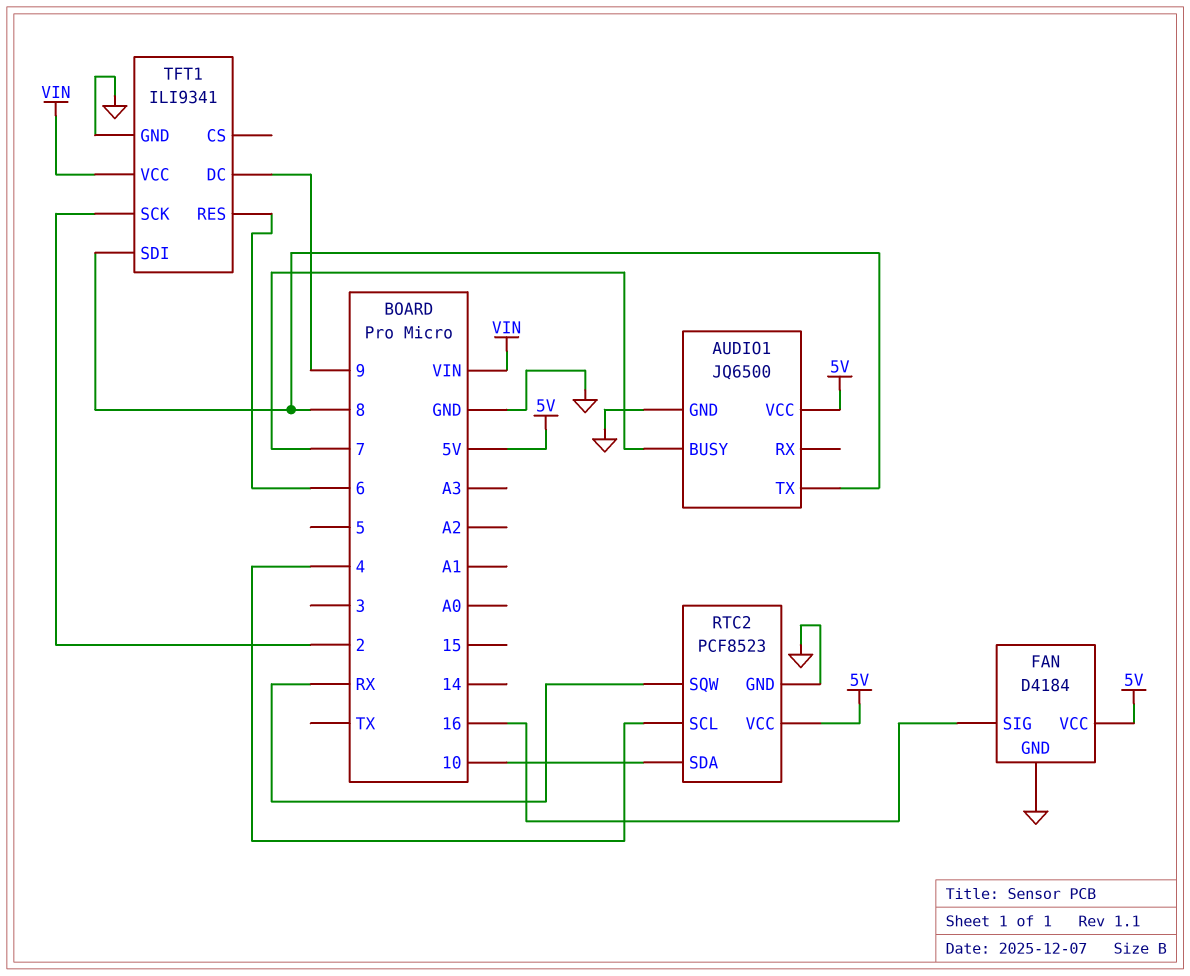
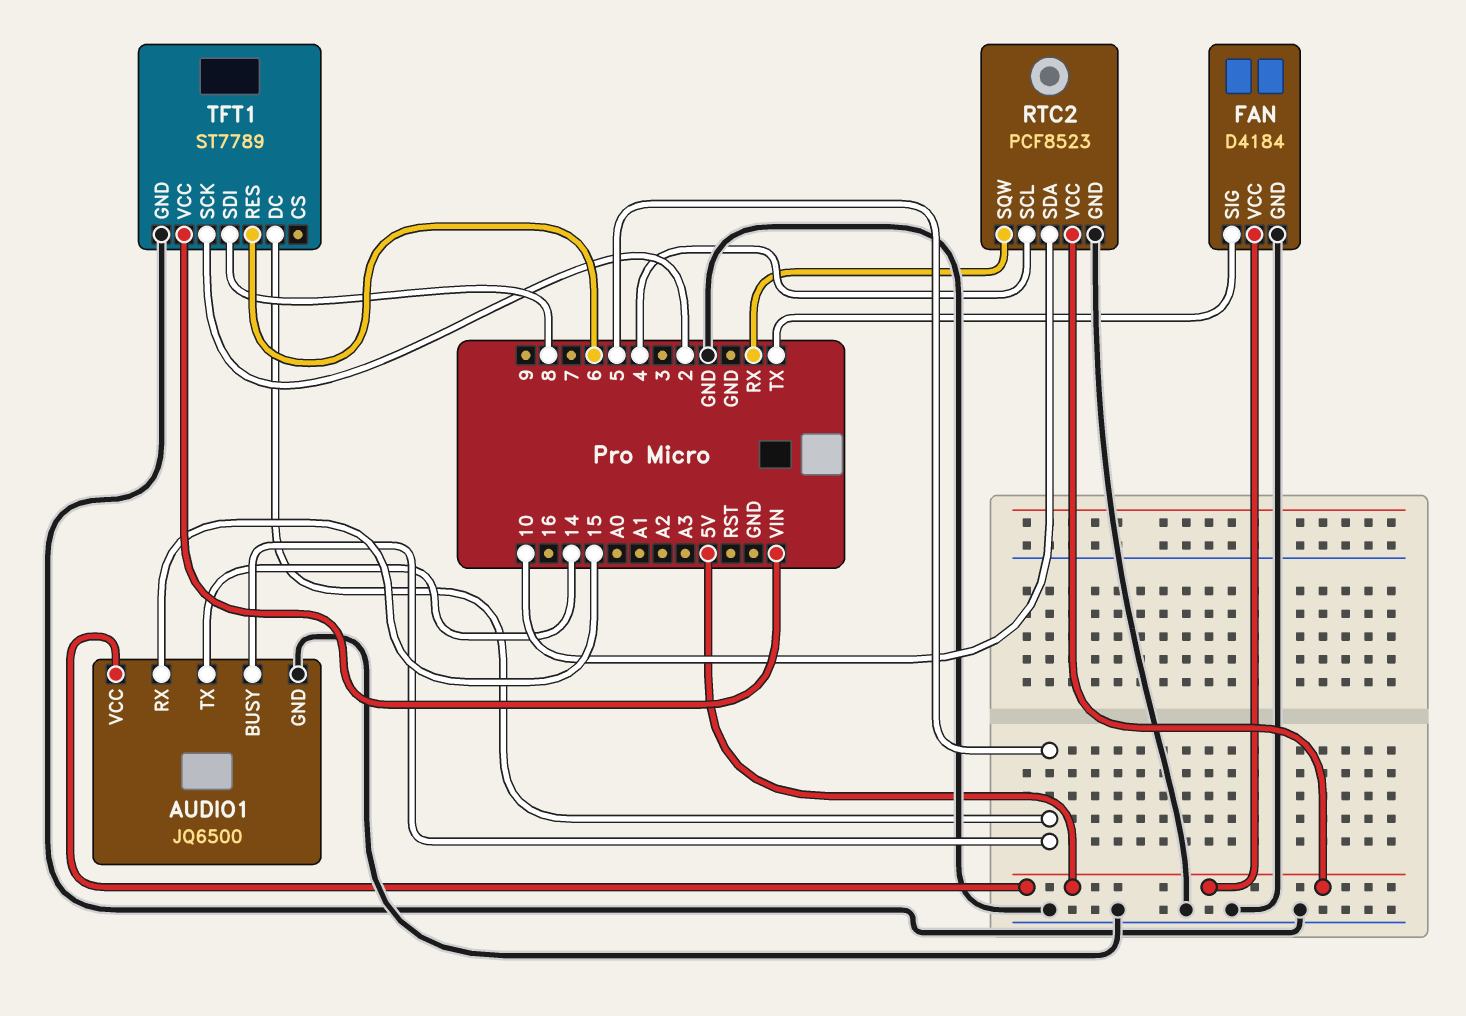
AUDIO1 pin BUSY: 7 -> 5
AUDIO1 pin RX: none -> 15
AUDIO1 pin TX: 8 -> 14
FAN pin SIG: 16 -> TX
TFT1: ILI9341 -> ST7789
TFT1 pin DC: 9 -> 5

